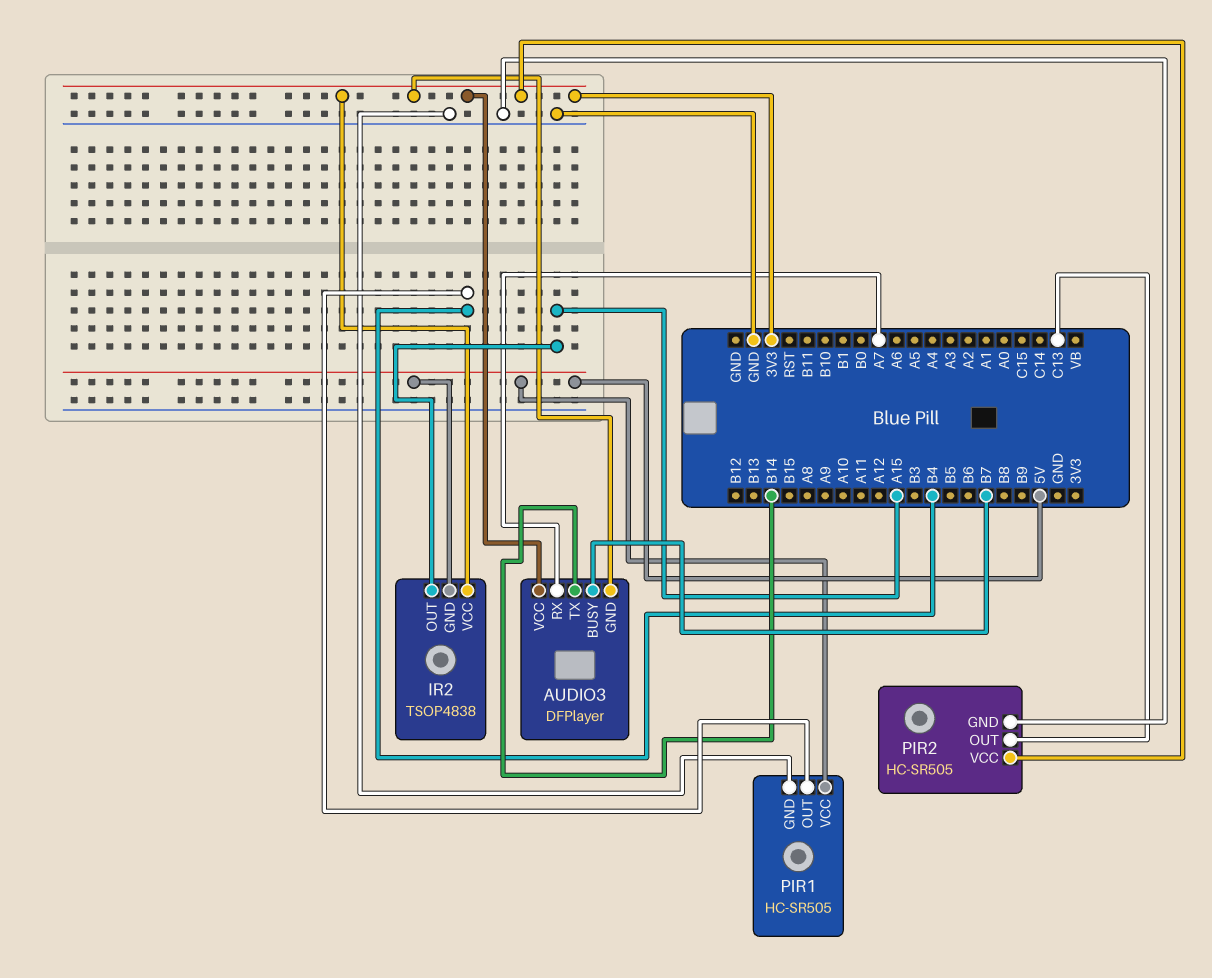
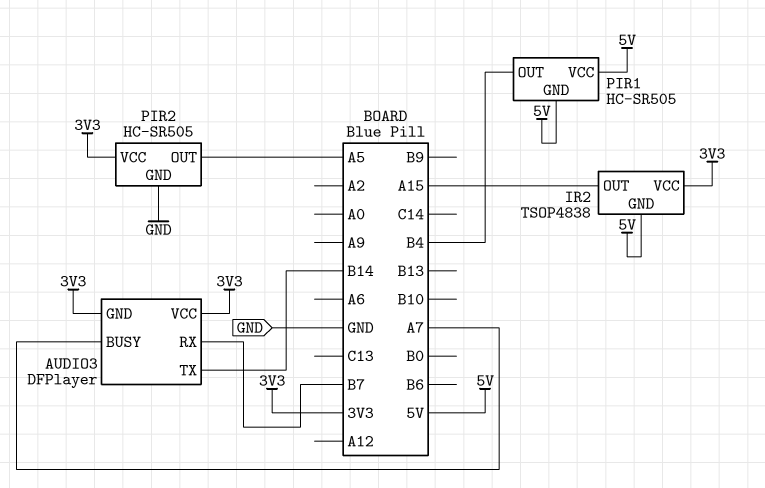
AUDIO3 pin BUSY: B7 -> A7
AUDIO3 pin RX: A7 -> B7
PIR1 pin GND: GND -> 5V
PIR2 pin OUT: C13 -> A5

